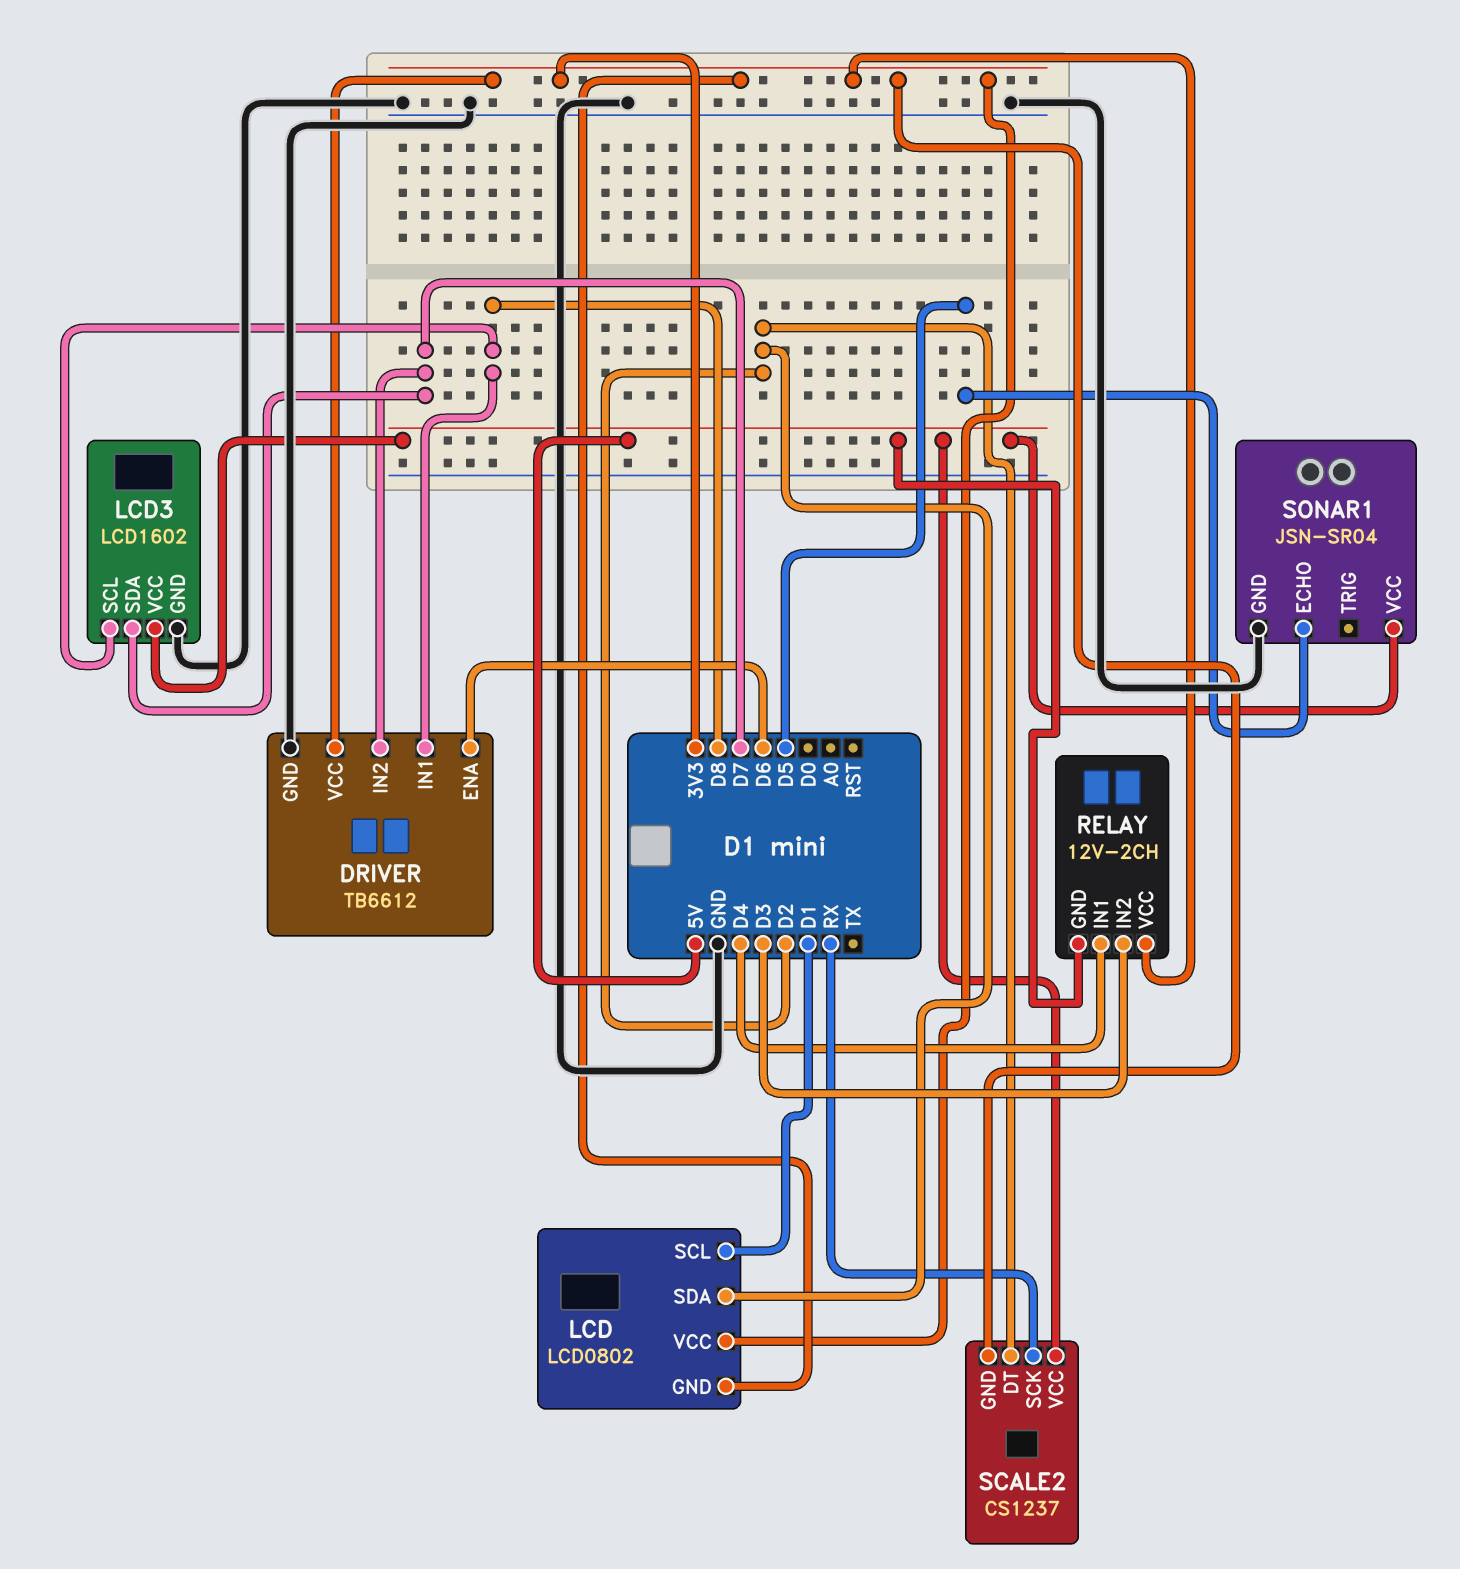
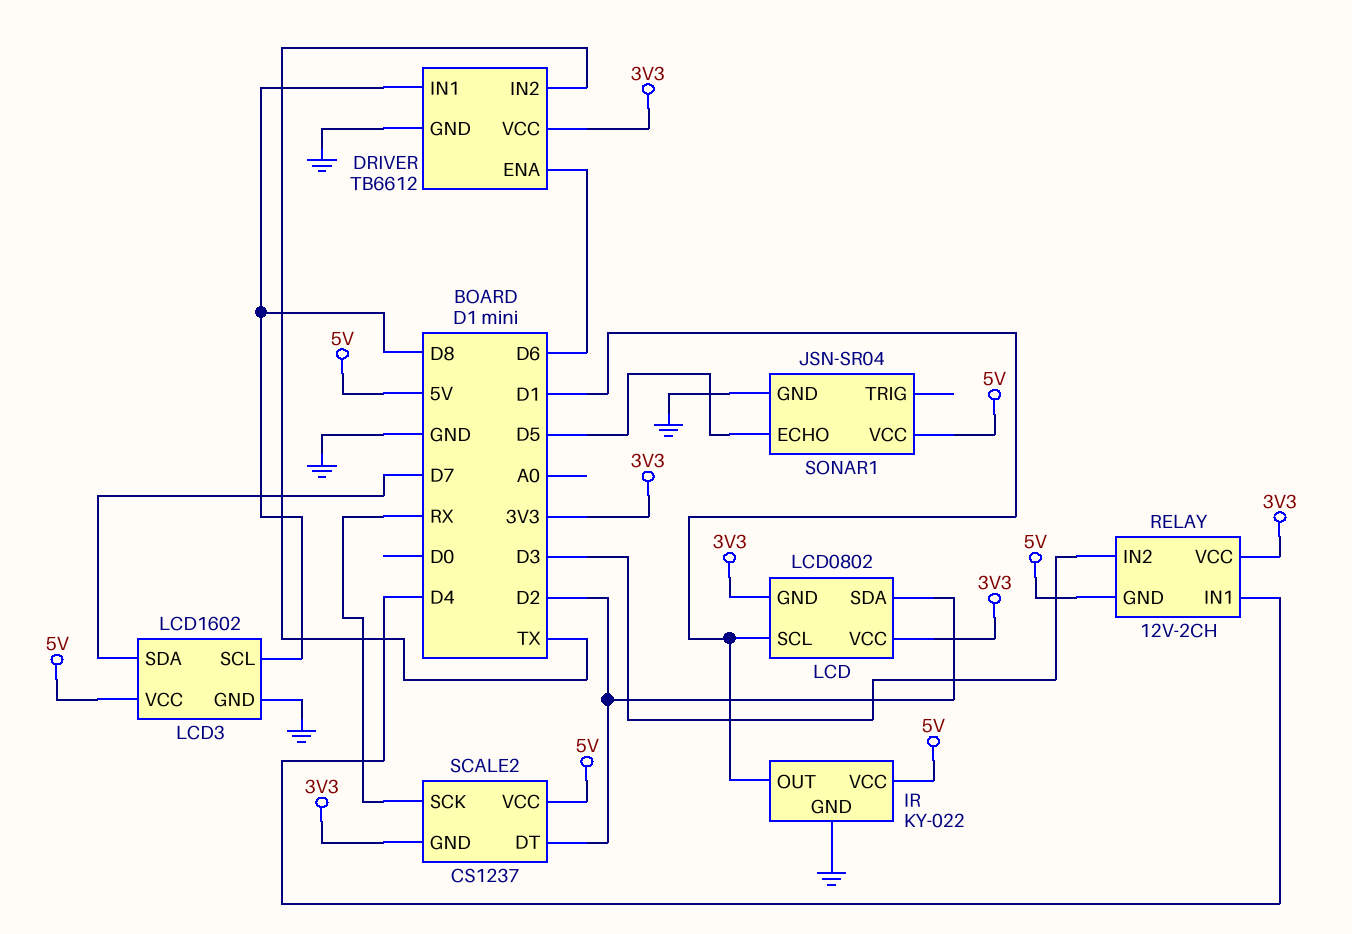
DRIVER pin IN2: D7 -> TX
IR: none -> KY-022
IR pin GND: none -> GND
IR pin OUT: none -> D1
IR pin VCC: none -> 5V

